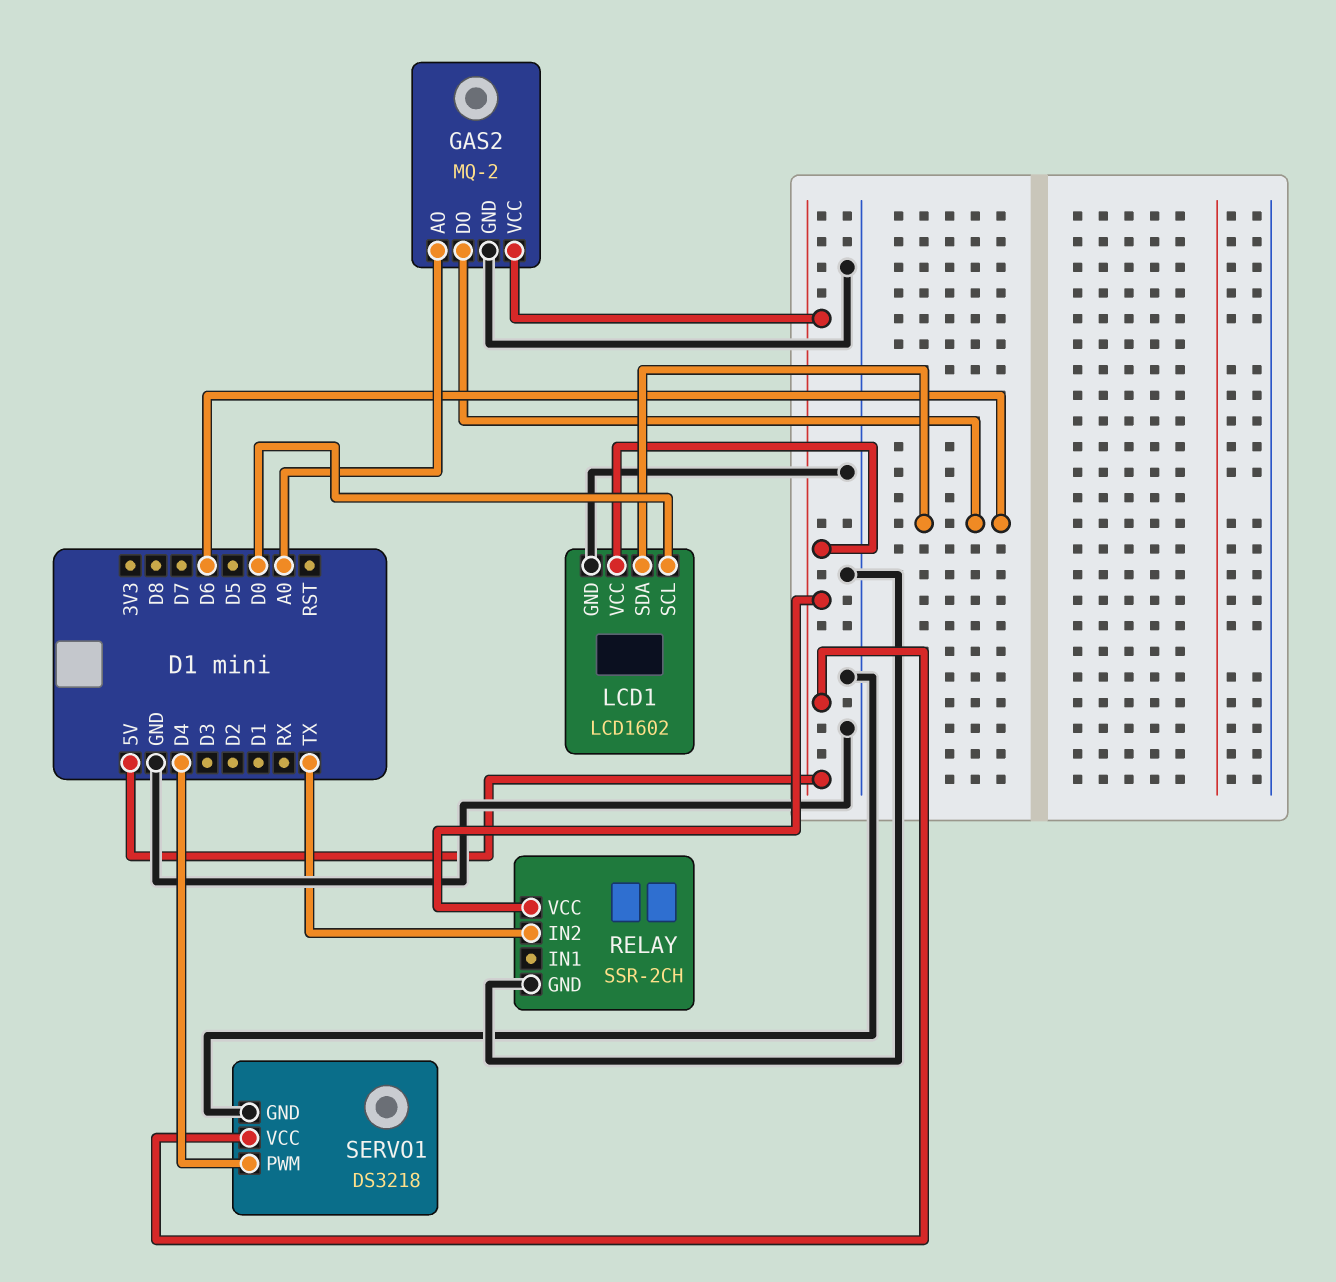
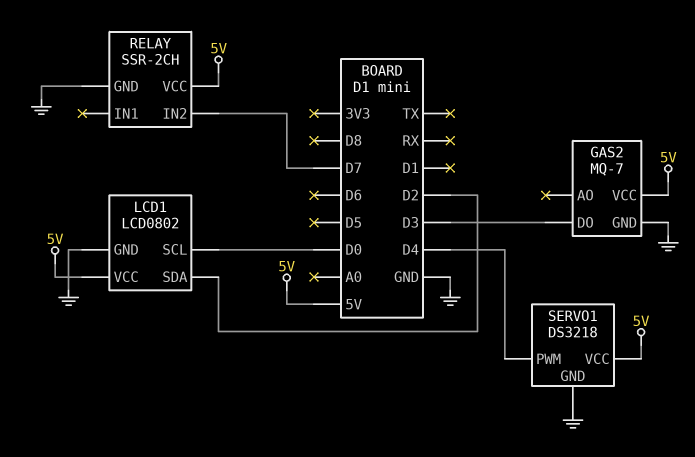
GAS2: MQ-2 -> MQ-7
GAS2 pin AO: A0 -> none
GAS2 pin DO: D6 -> D3
LCD1: LCD1602 -> LCD0802
LCD1 pin SDA: D6 -> D2
RELAY pin IN2: TX -> D7

